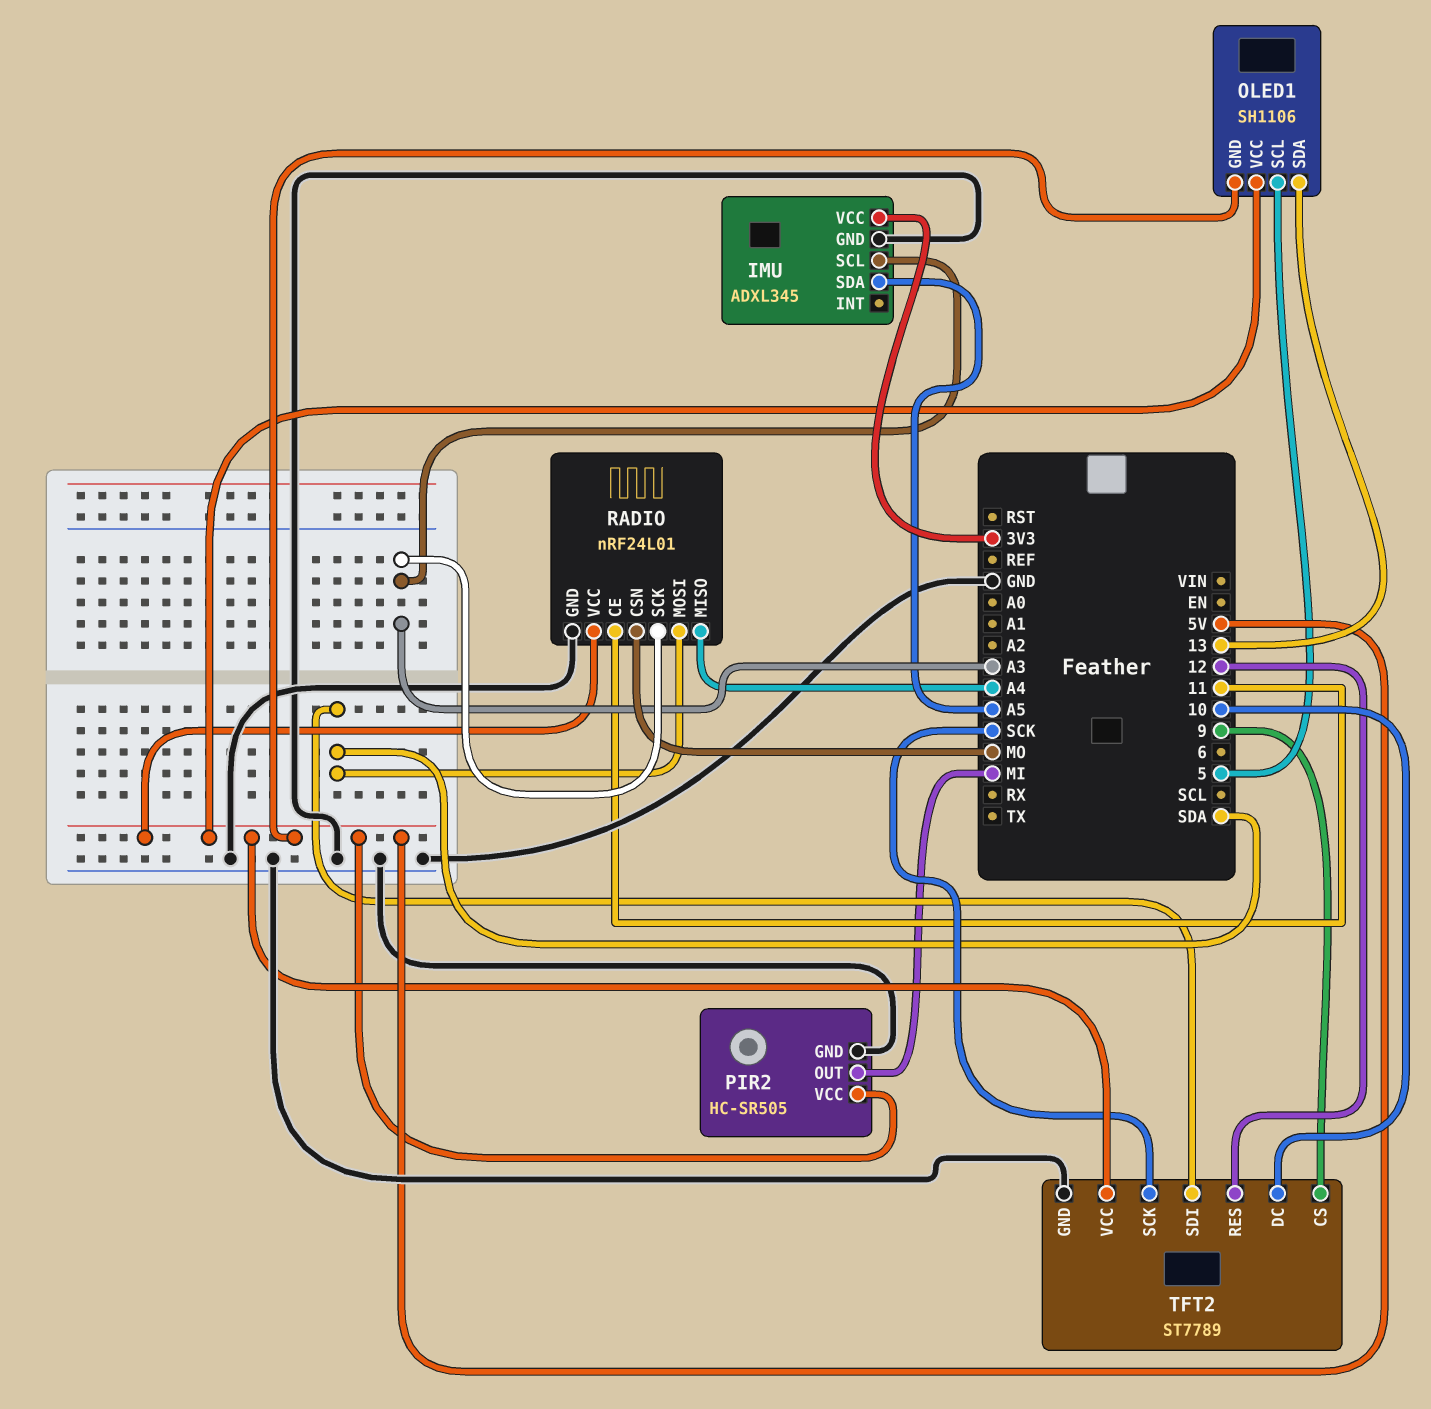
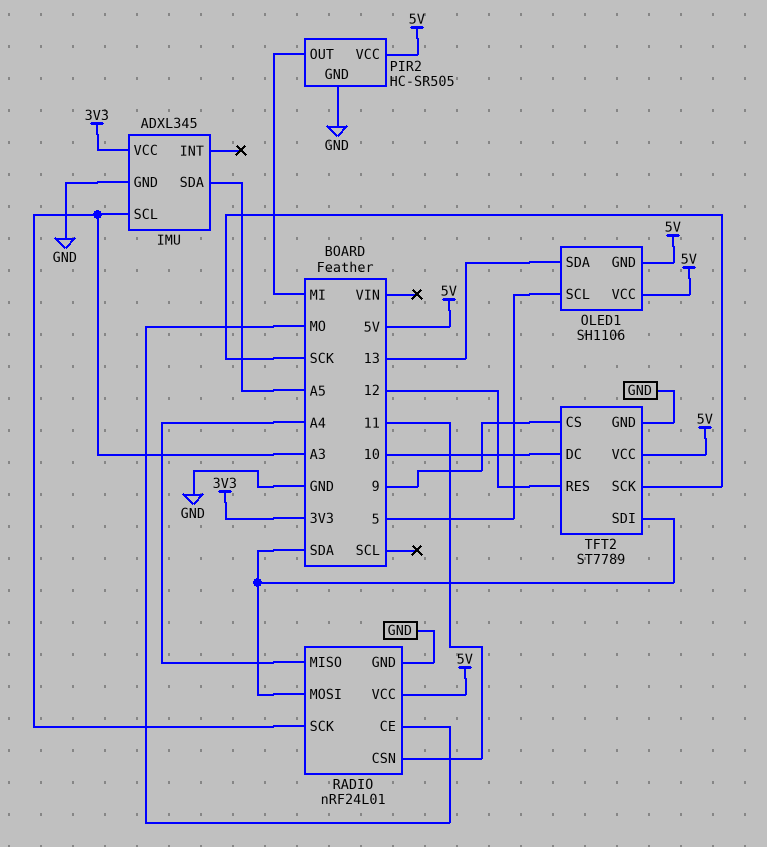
RADIO pin CE: 11 -> MO
RADIO pin CSN: MO -> 11

